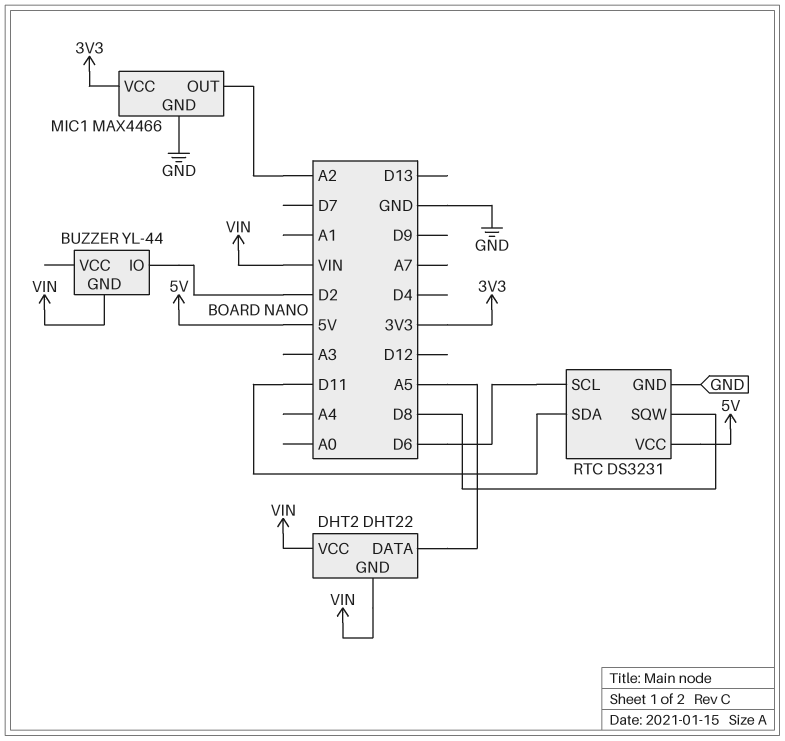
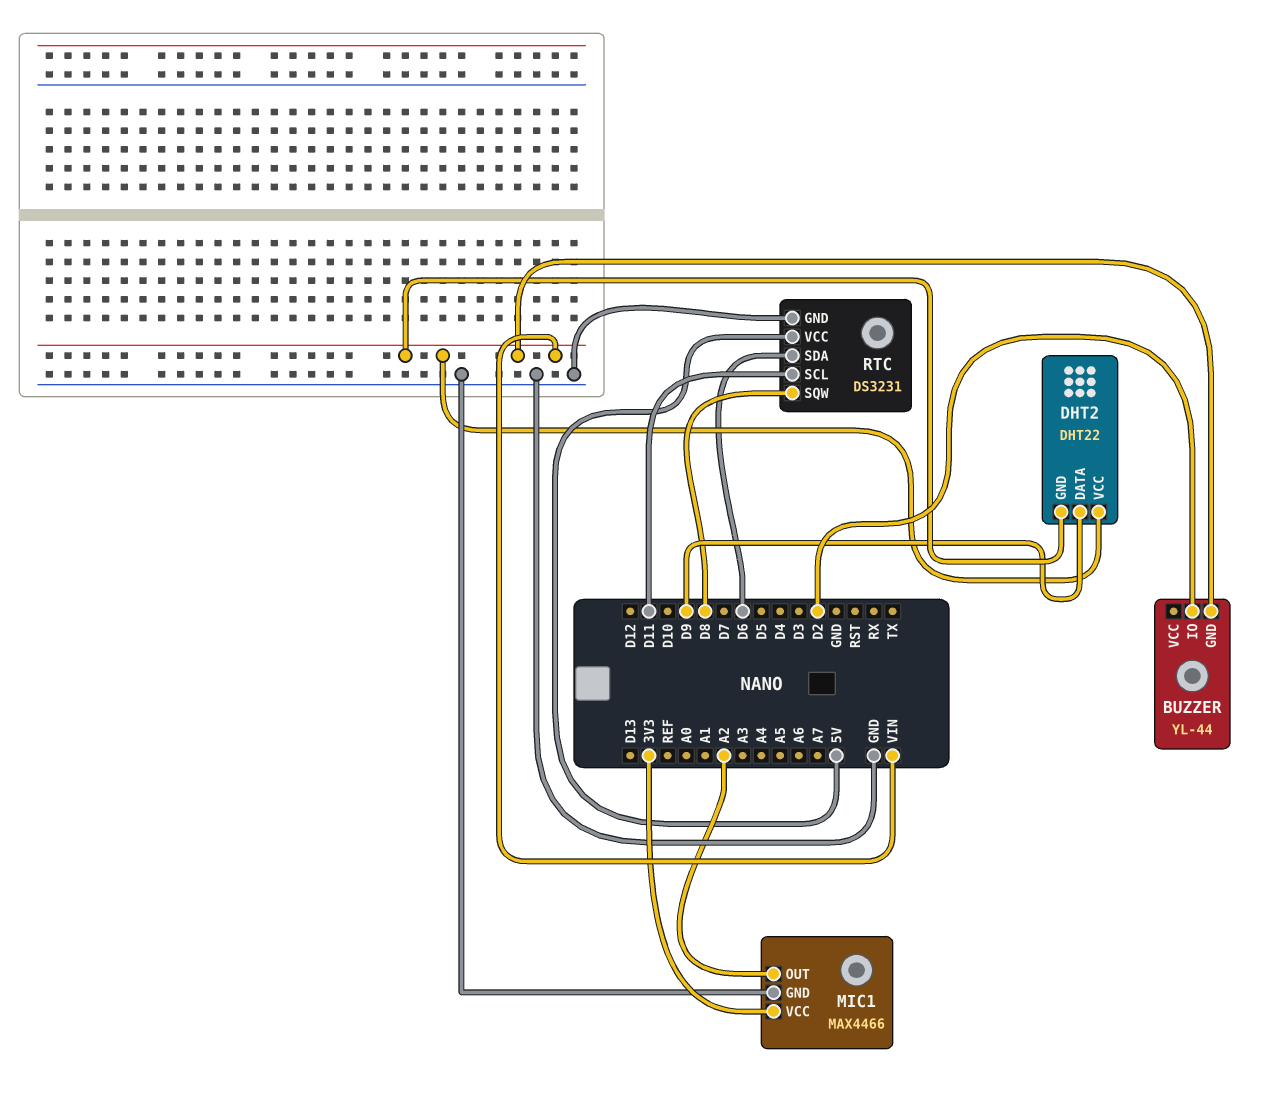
DHT2 pin DATA: A5 -> D9
RTC pin SCL: D6 -> D11
RTC pin SDA: D11 -> D6

